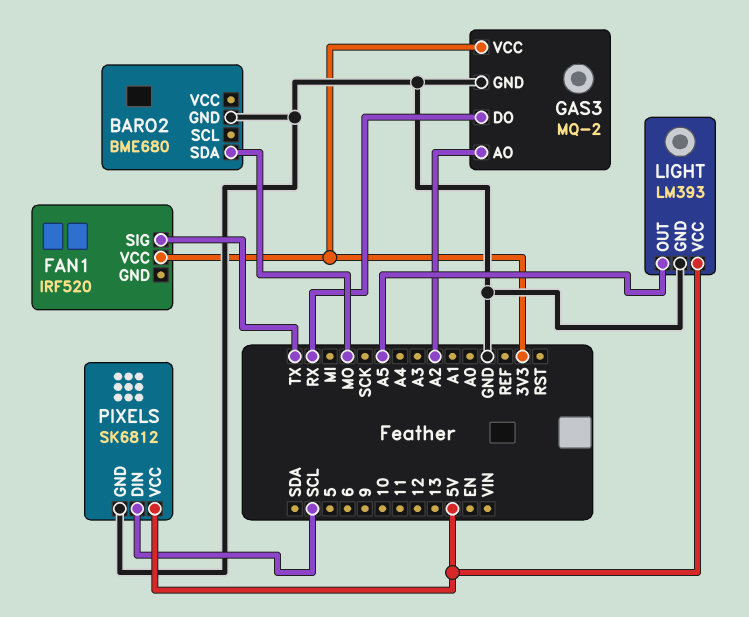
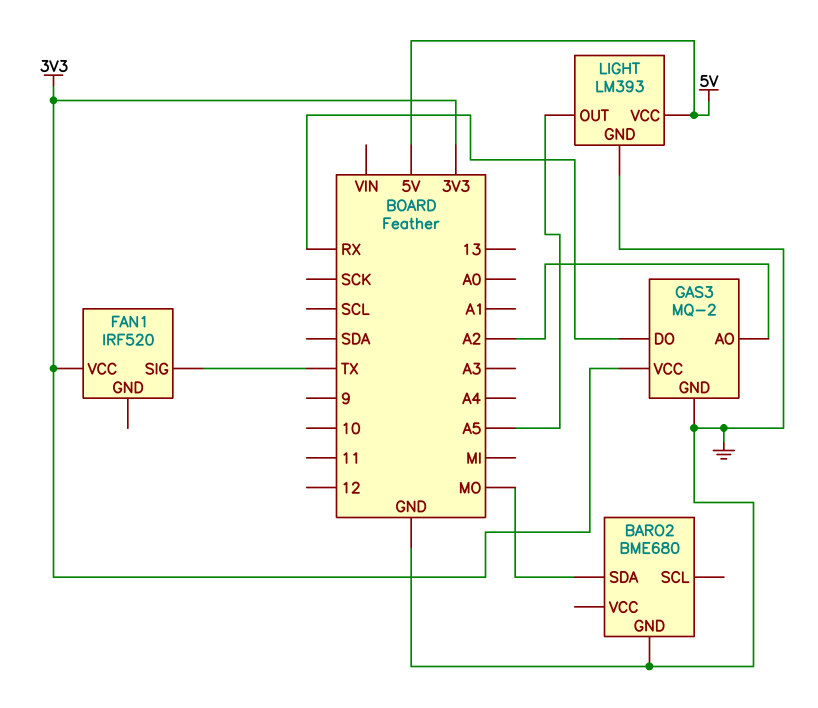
PIXELS: SK6812 -> none
PIXELS pin DIN: SCL -> none
PIXELS pin GND: GND -> none
PIXELS pin VCC: 5V -> none

